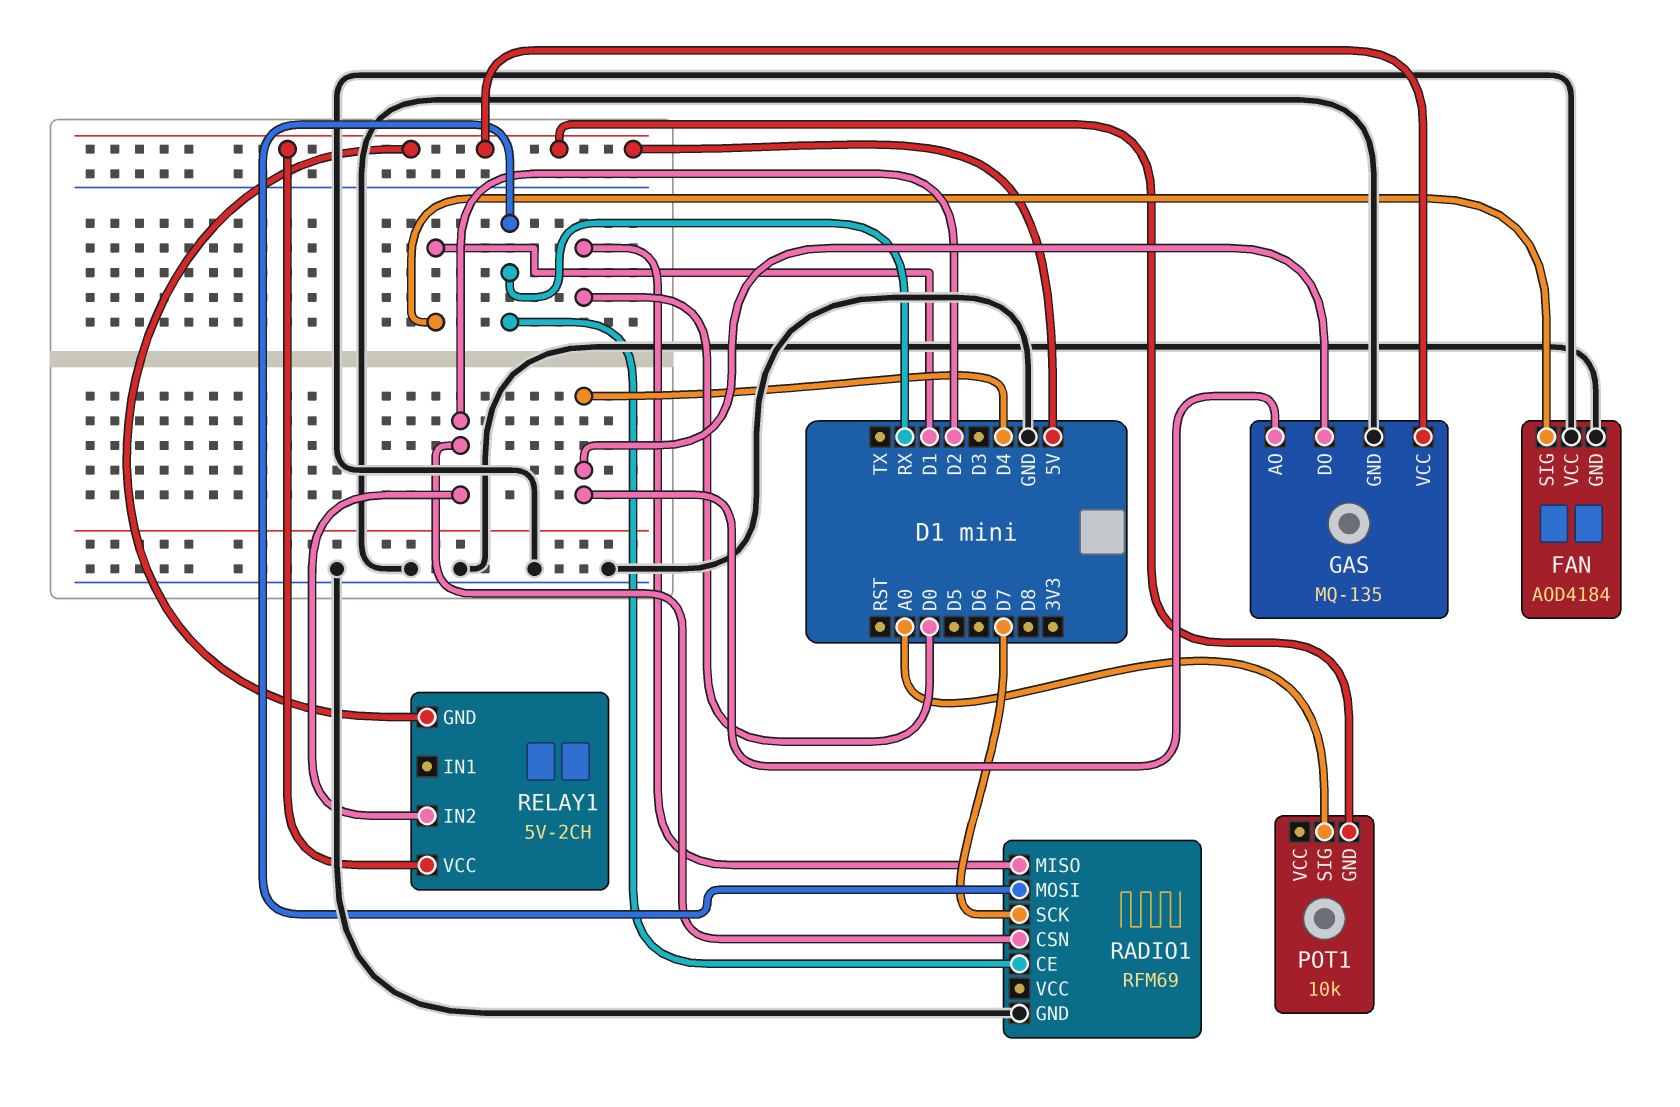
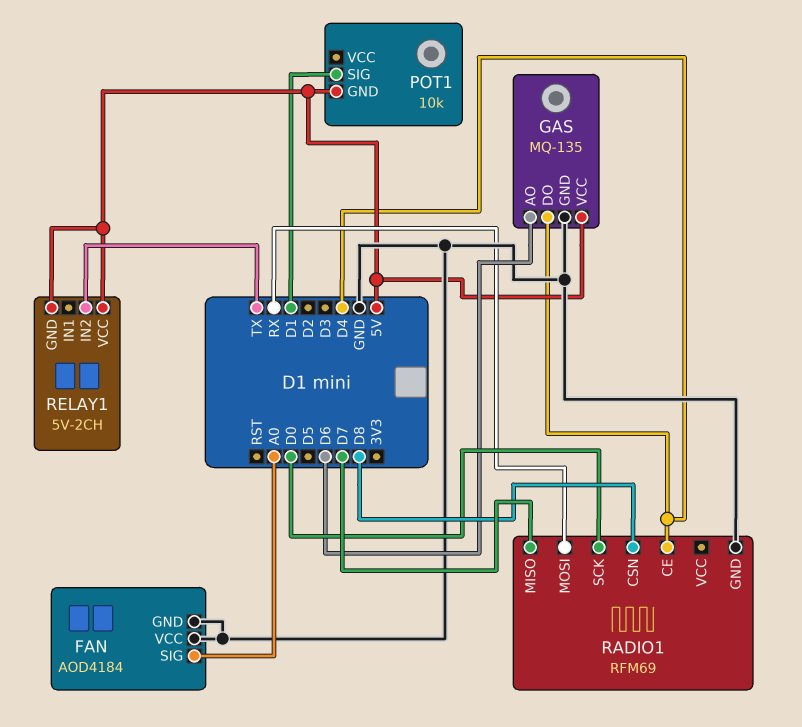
FAN pin SIG: D1 -> A0
GAS pin AO: D4 -> D6
POT1 pin SIG: A0 -> D1
RADIO1 pin CE: RX -> D4
RADIO1 pin CSN: D2 -> D8
RADIO1 pin MISO: D0 -> D7
RADIO1 pin SCK: D7 -> D0
RELAY1 pin IN2: D2 -> TX

